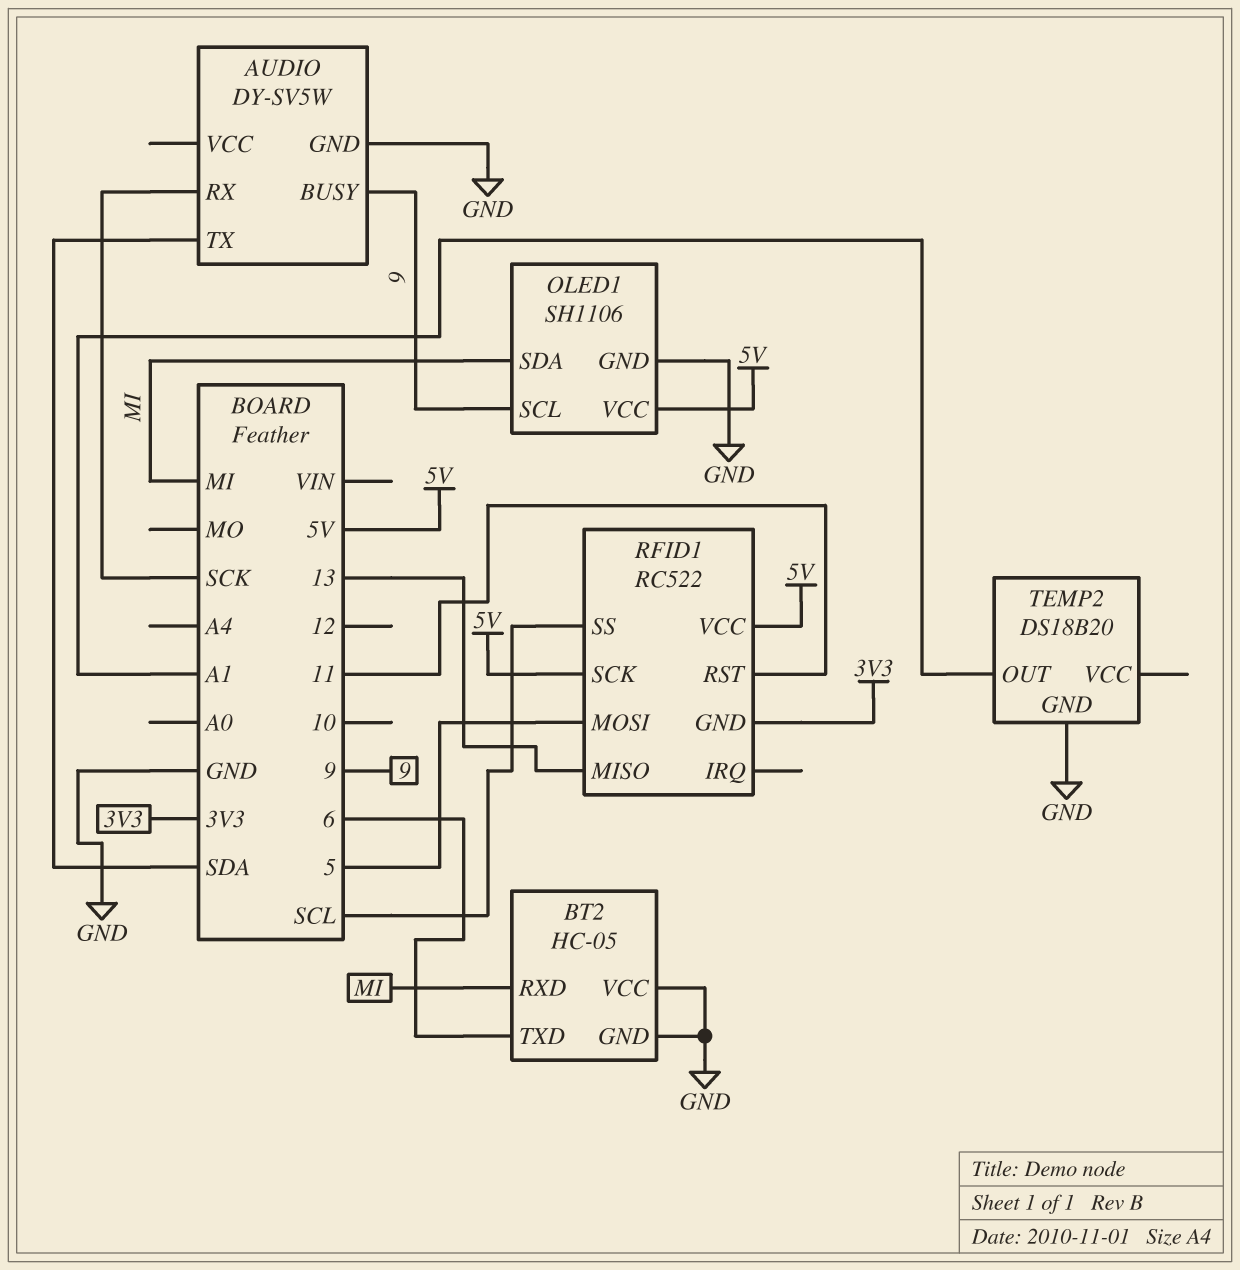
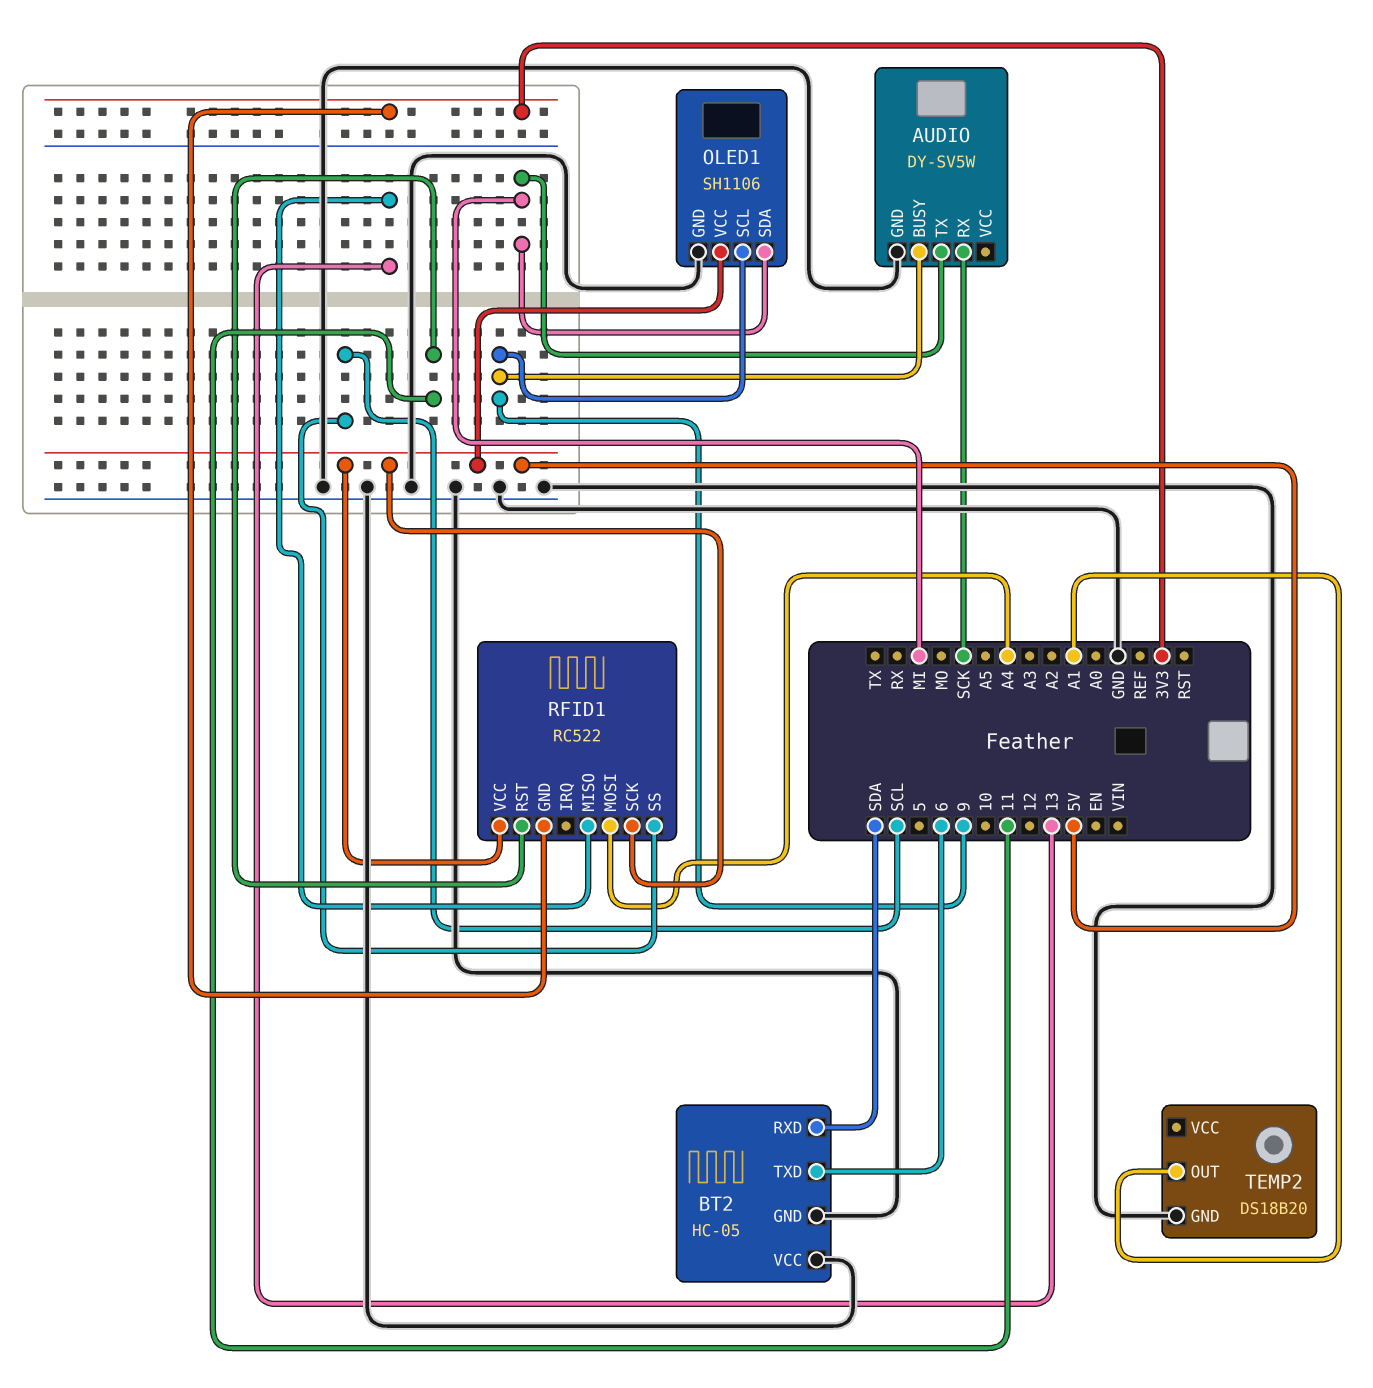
AUDIO pin TX: SDA -> MI
BT2 pin RXD: MI -> SDA
RFID1 pin MOSI: 5 -> A4

